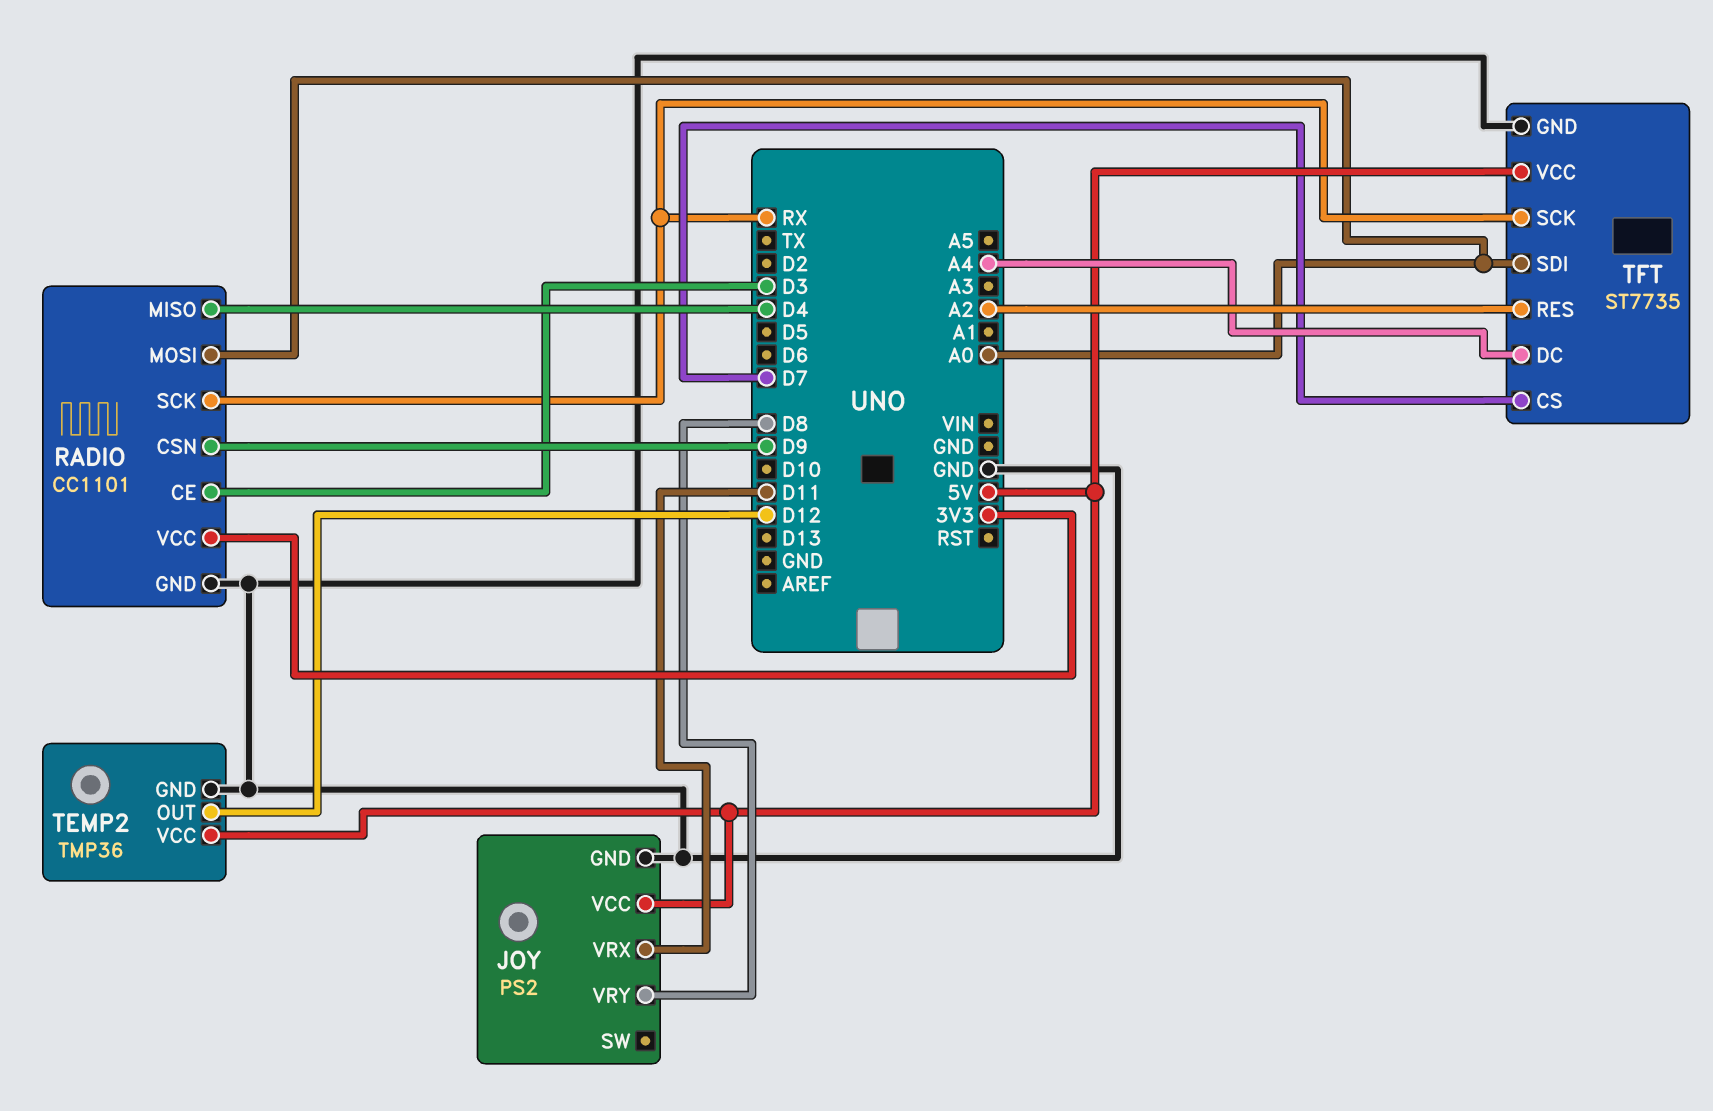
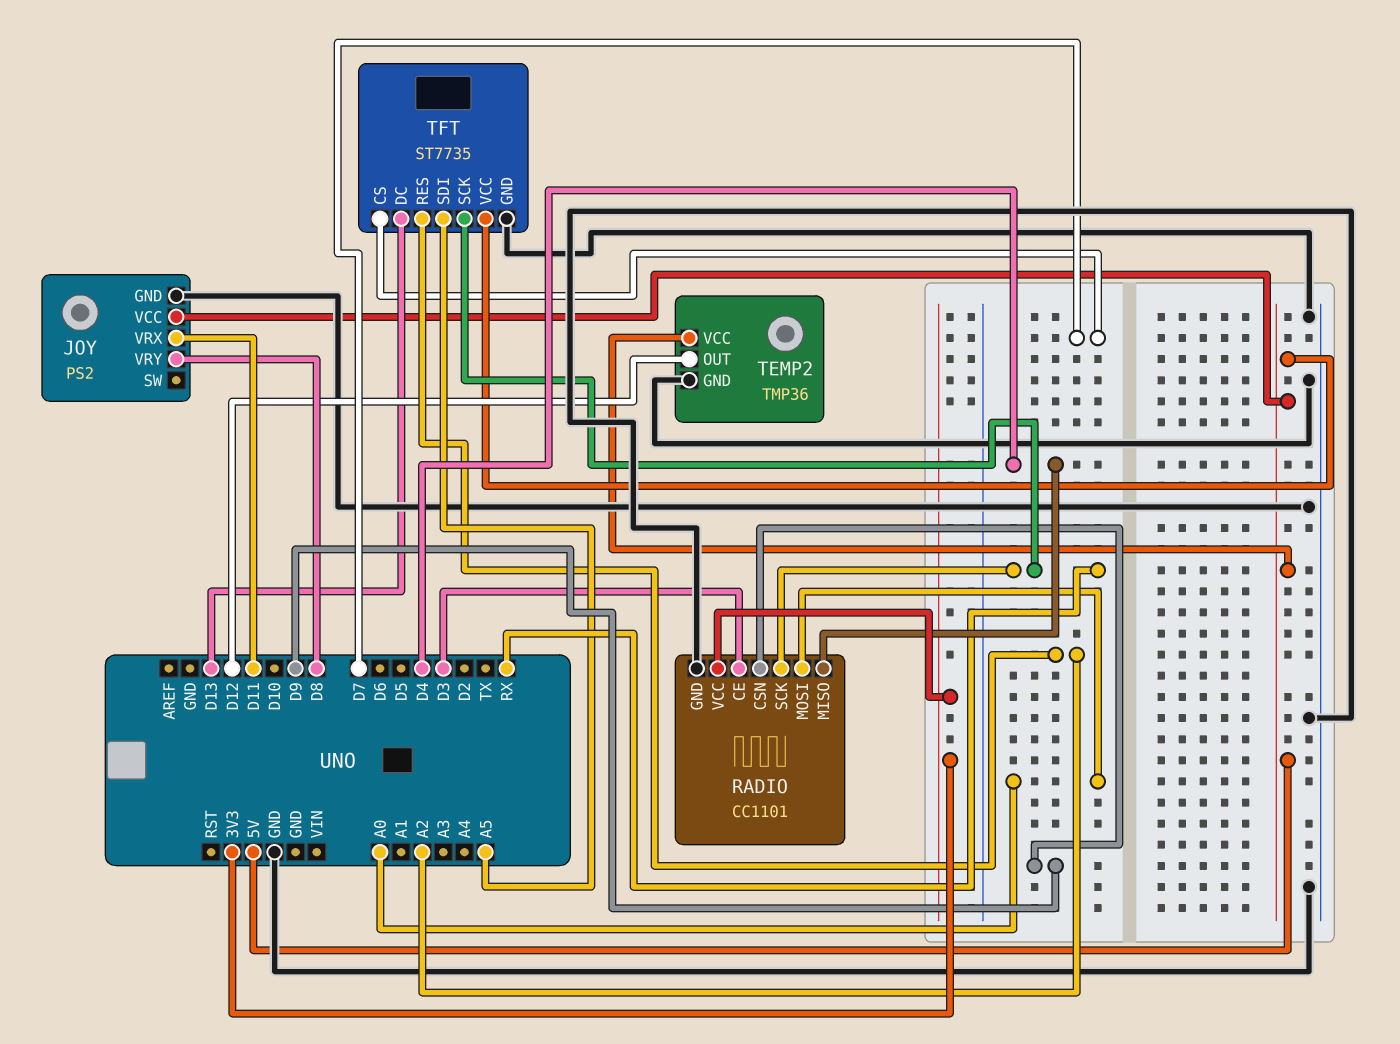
TFT pin DC: A4 -> D13
TFT pin SDI: A0 -> A5

